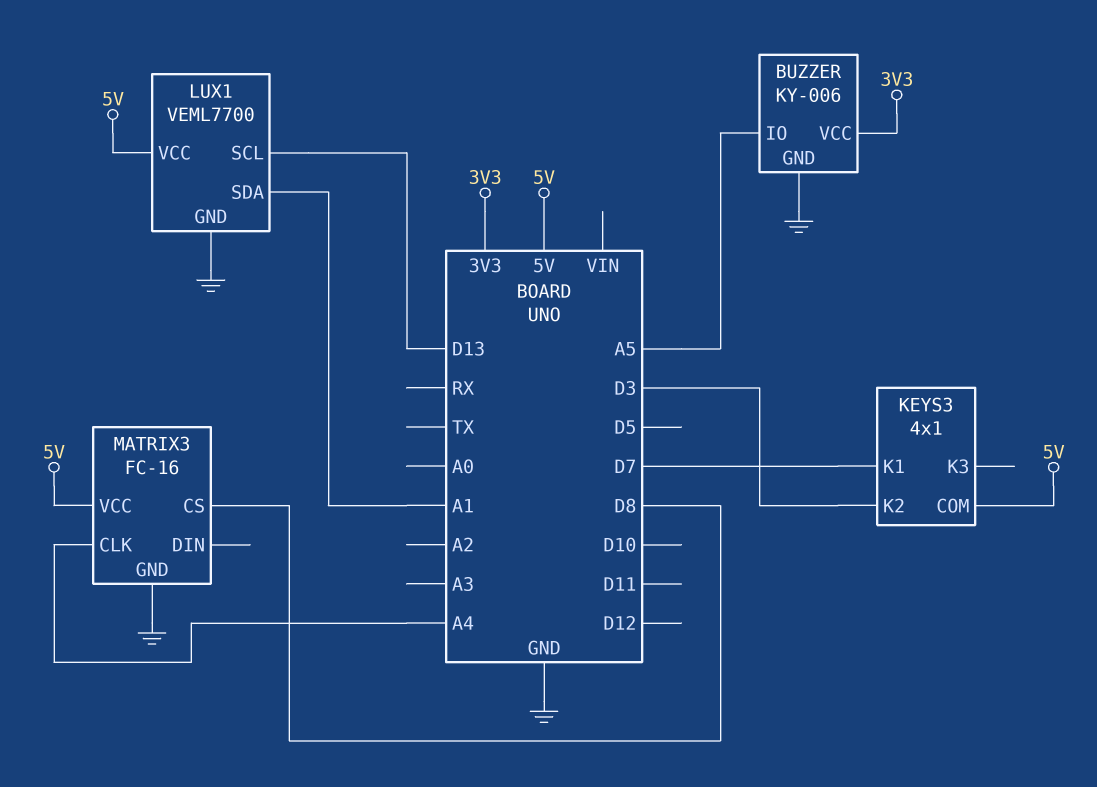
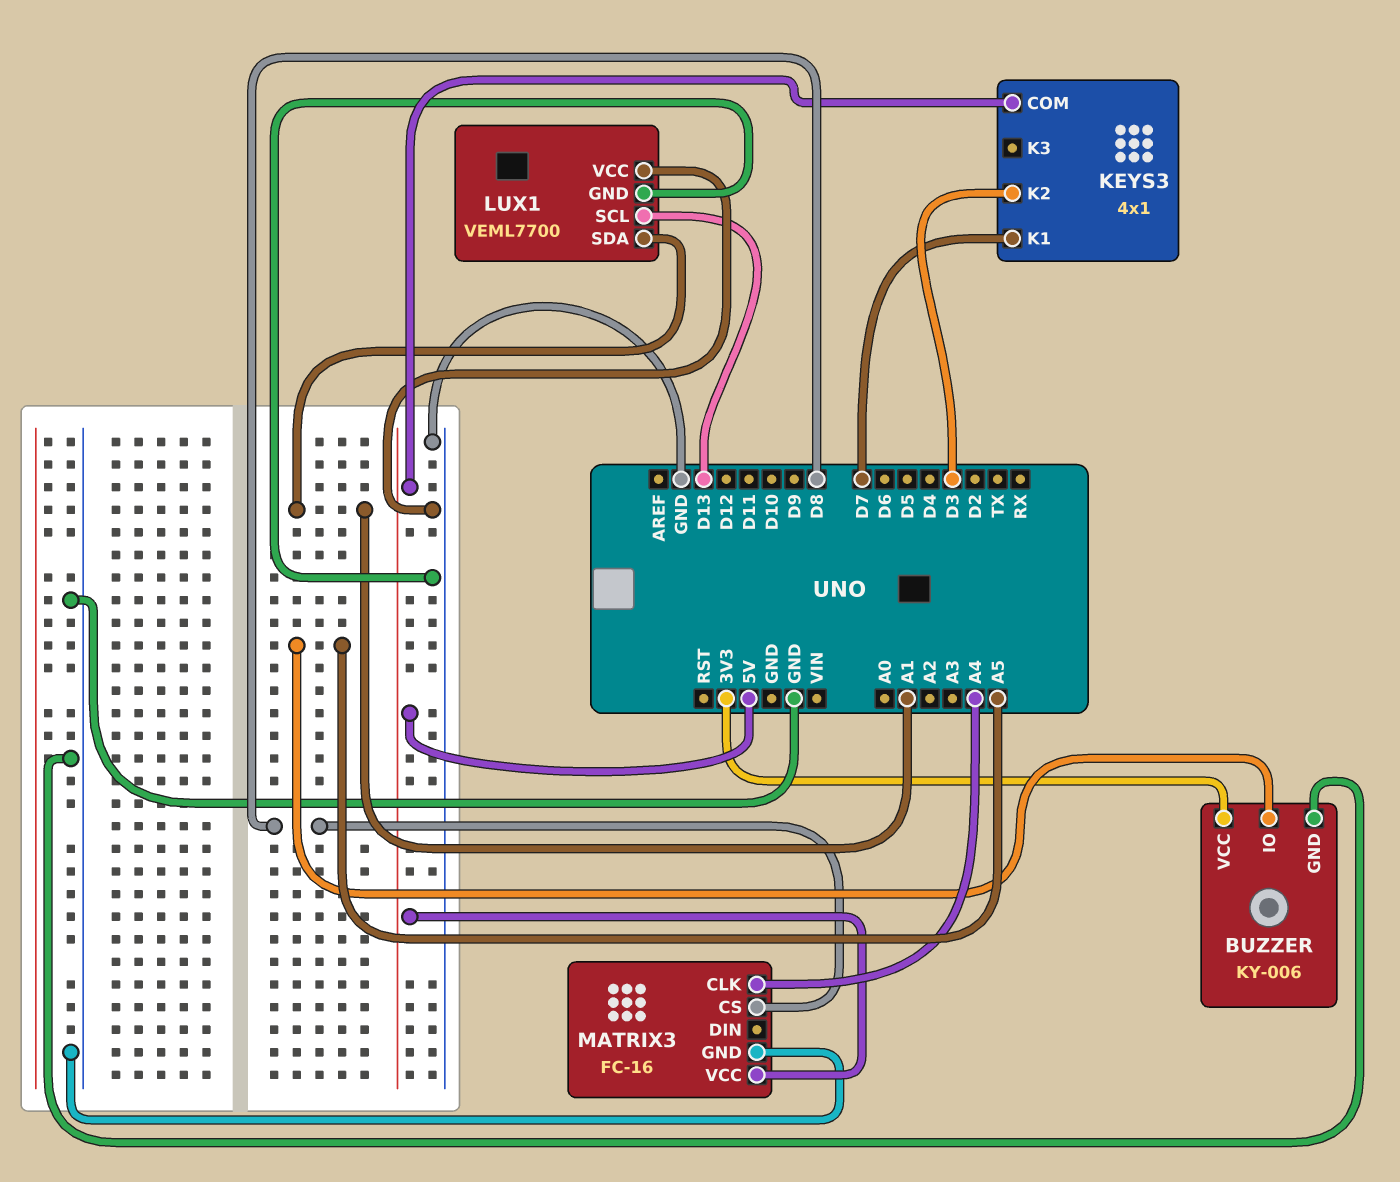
LUX1 pin VCC: 5V -> GND

